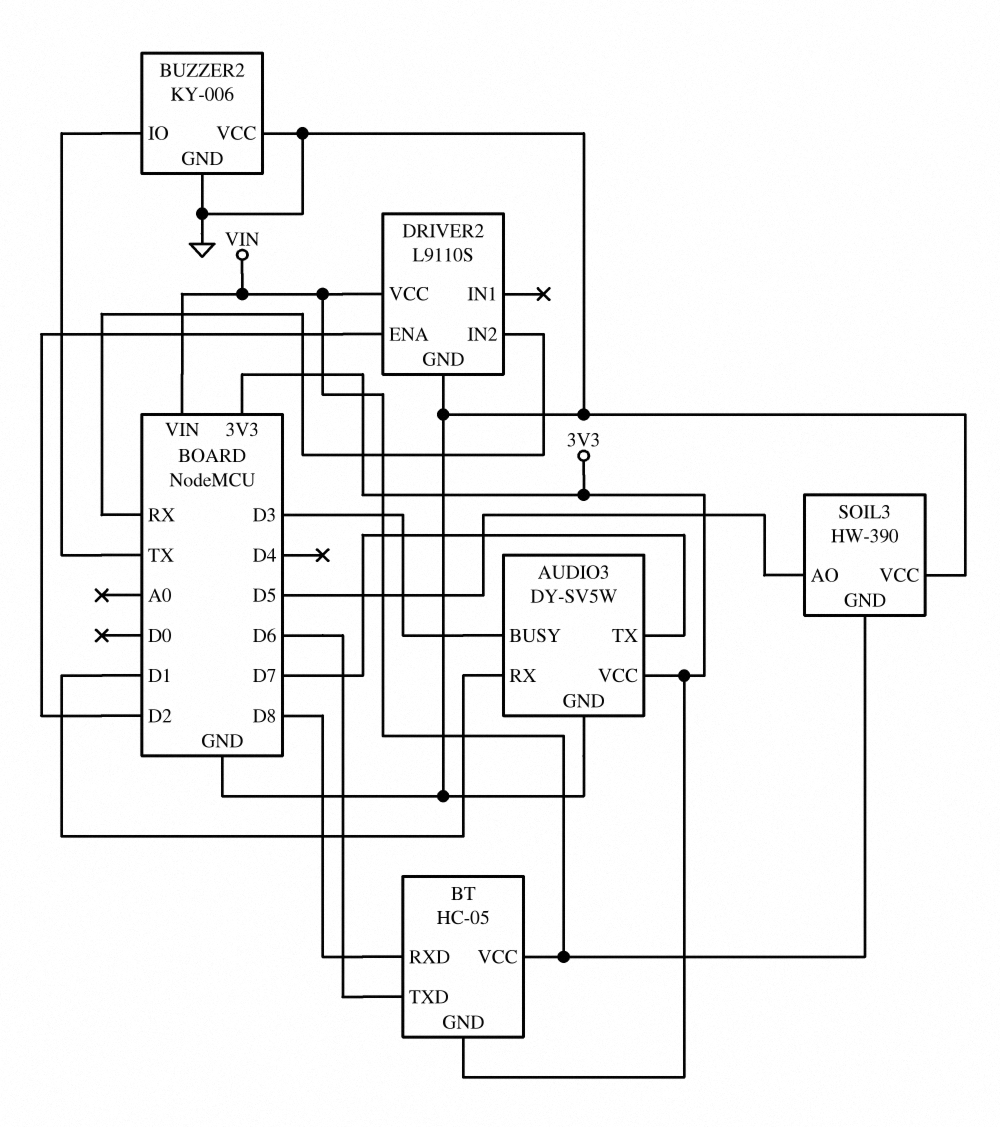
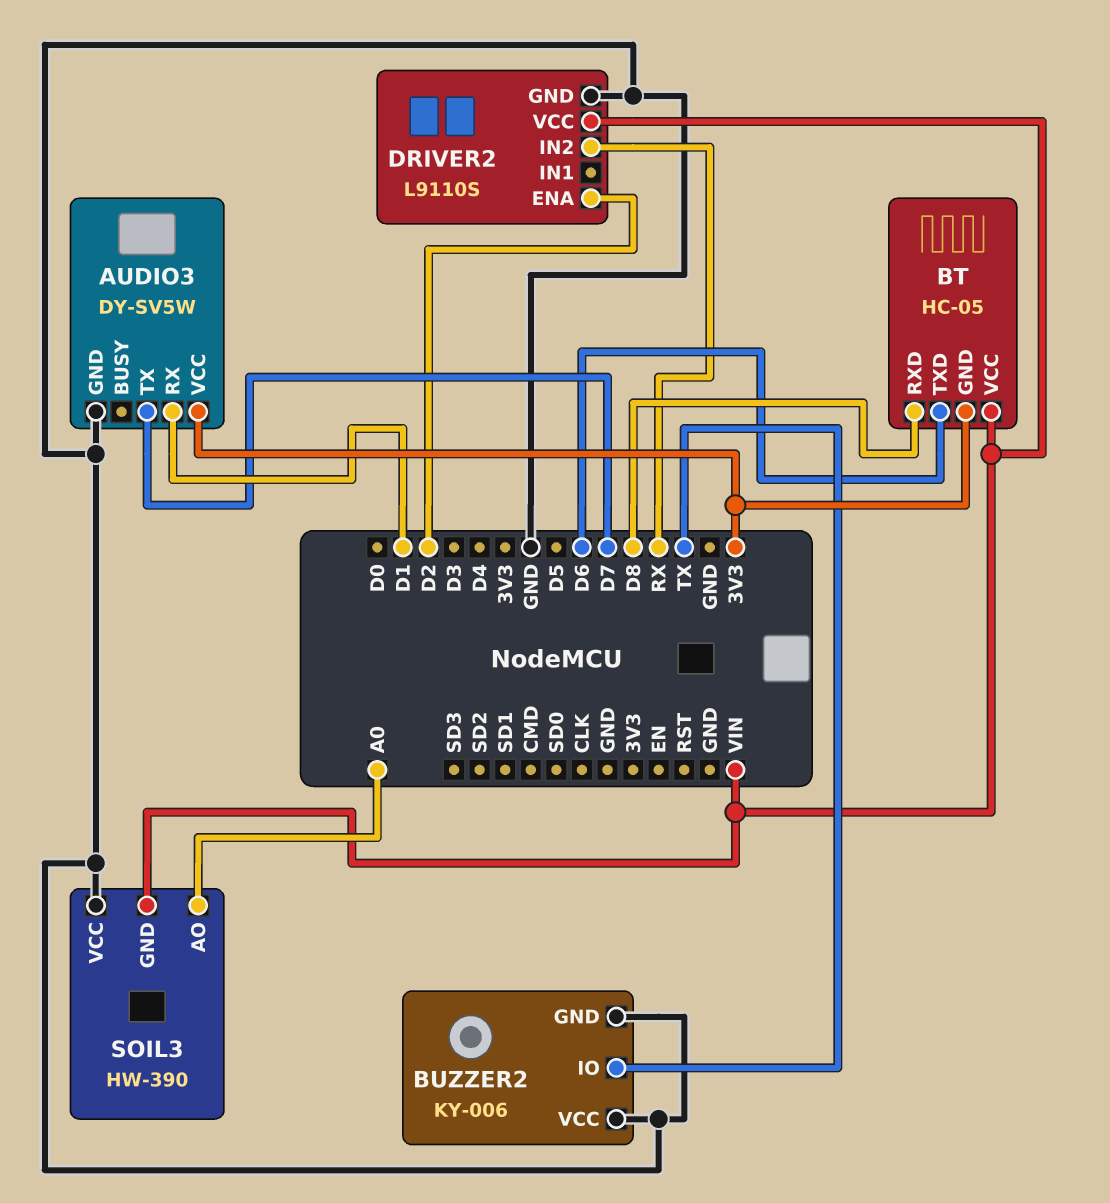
AUDIO3 pin BUSY: D3 -> none
SOIL3 pin AO: D5 -> A0

